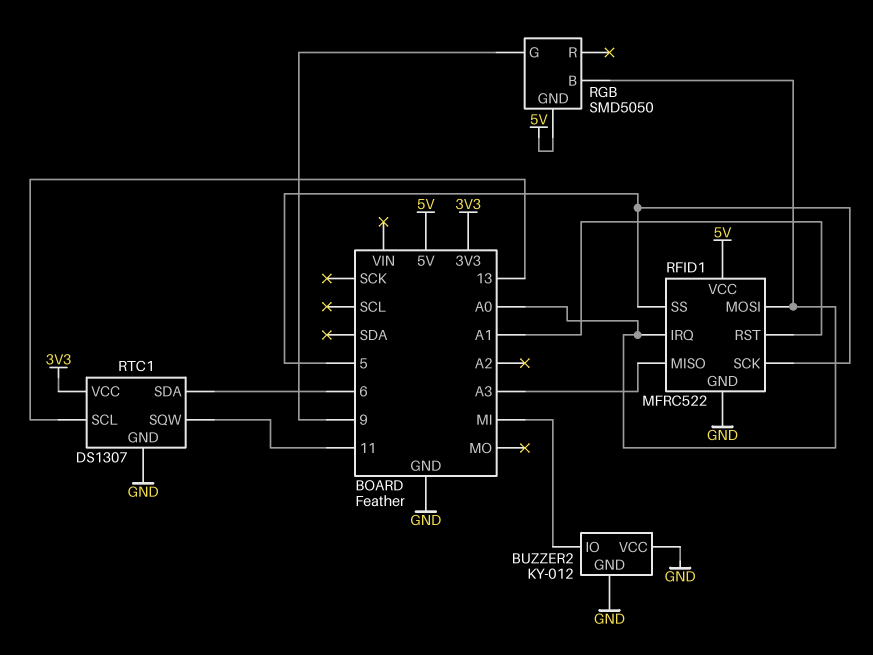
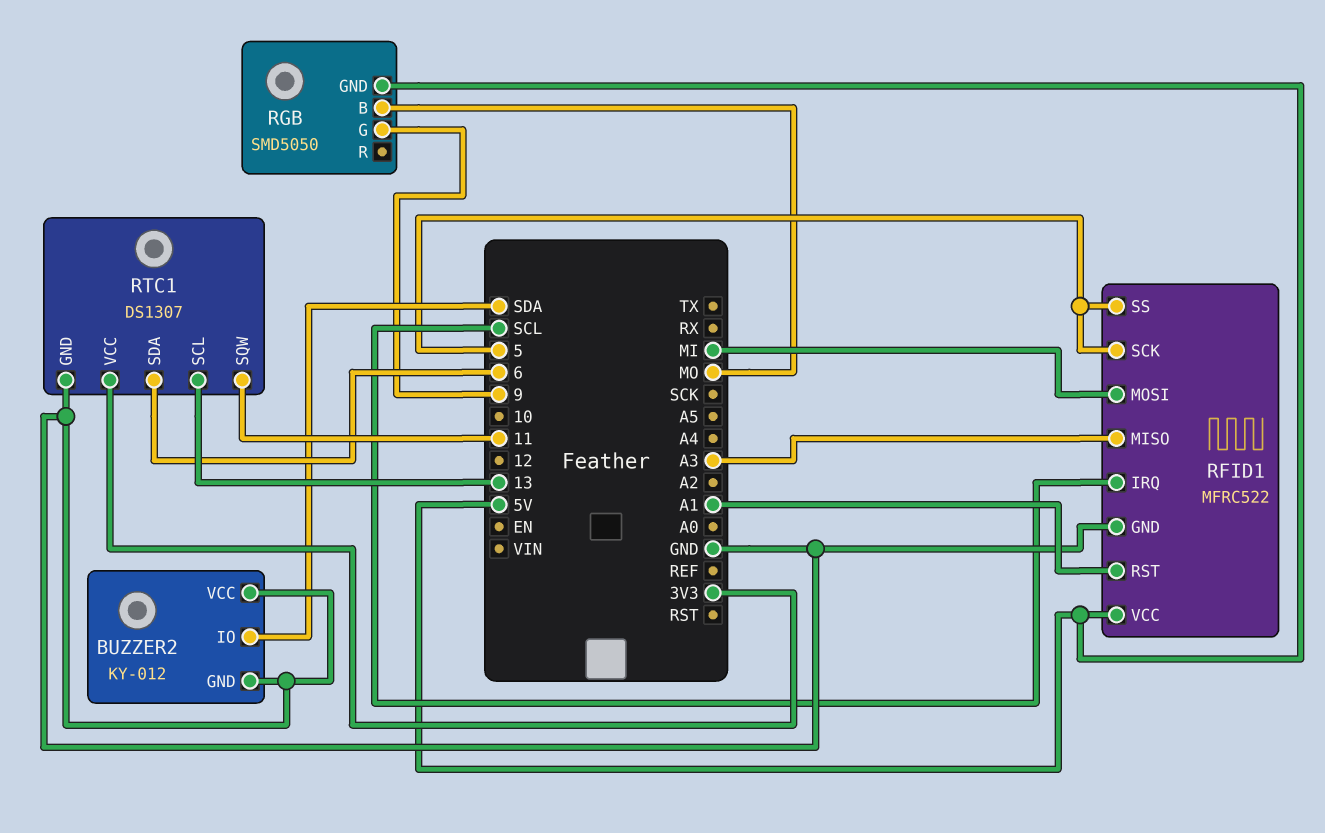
BUZZER2 pin IO: MI -> SDA
RFID1 pin IRQ: A0 -> SCL
RFID1 pin MOSI: A0 -> MI
RGB pin B: A0 -> MO

